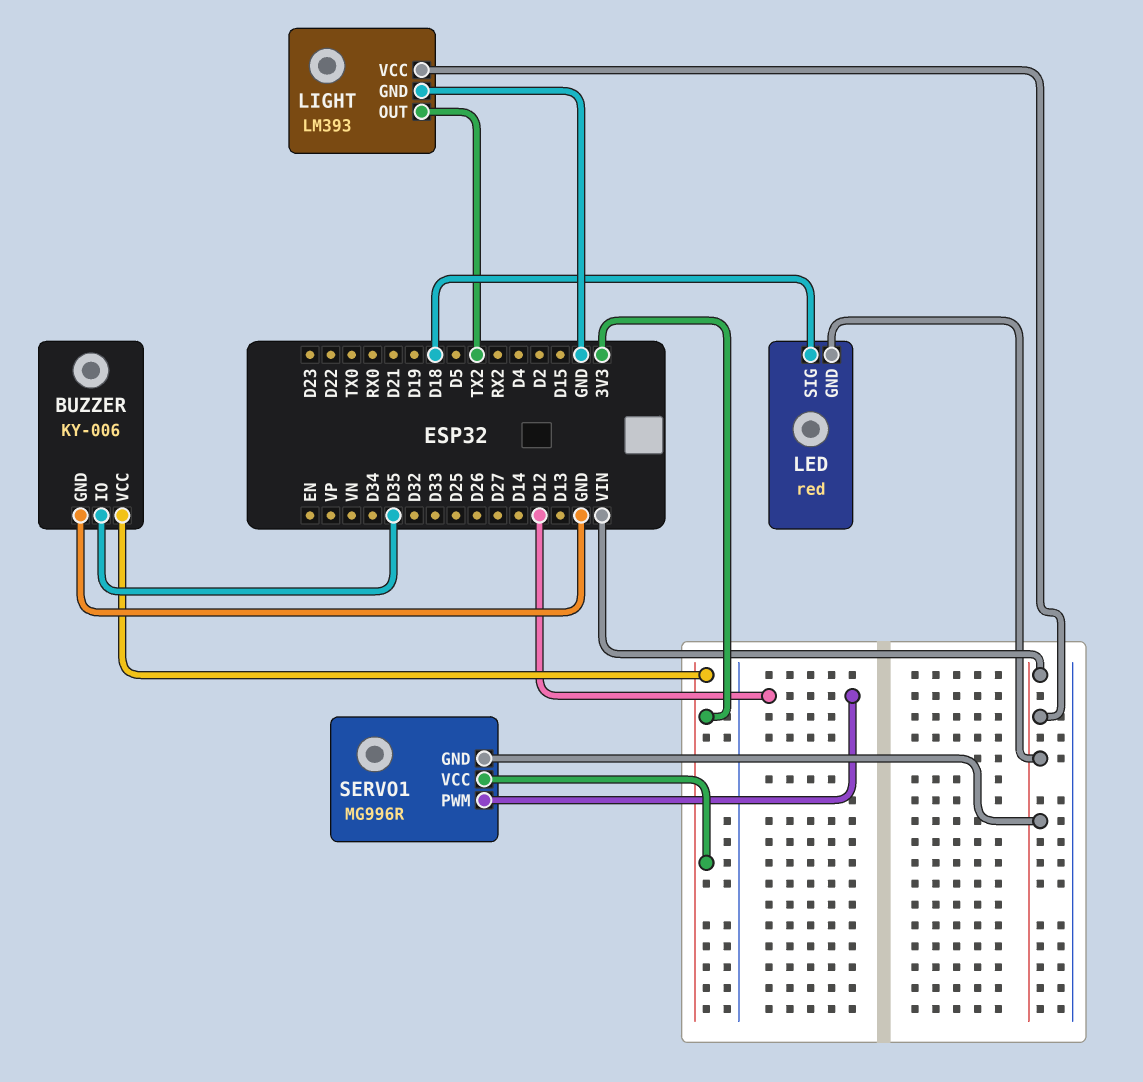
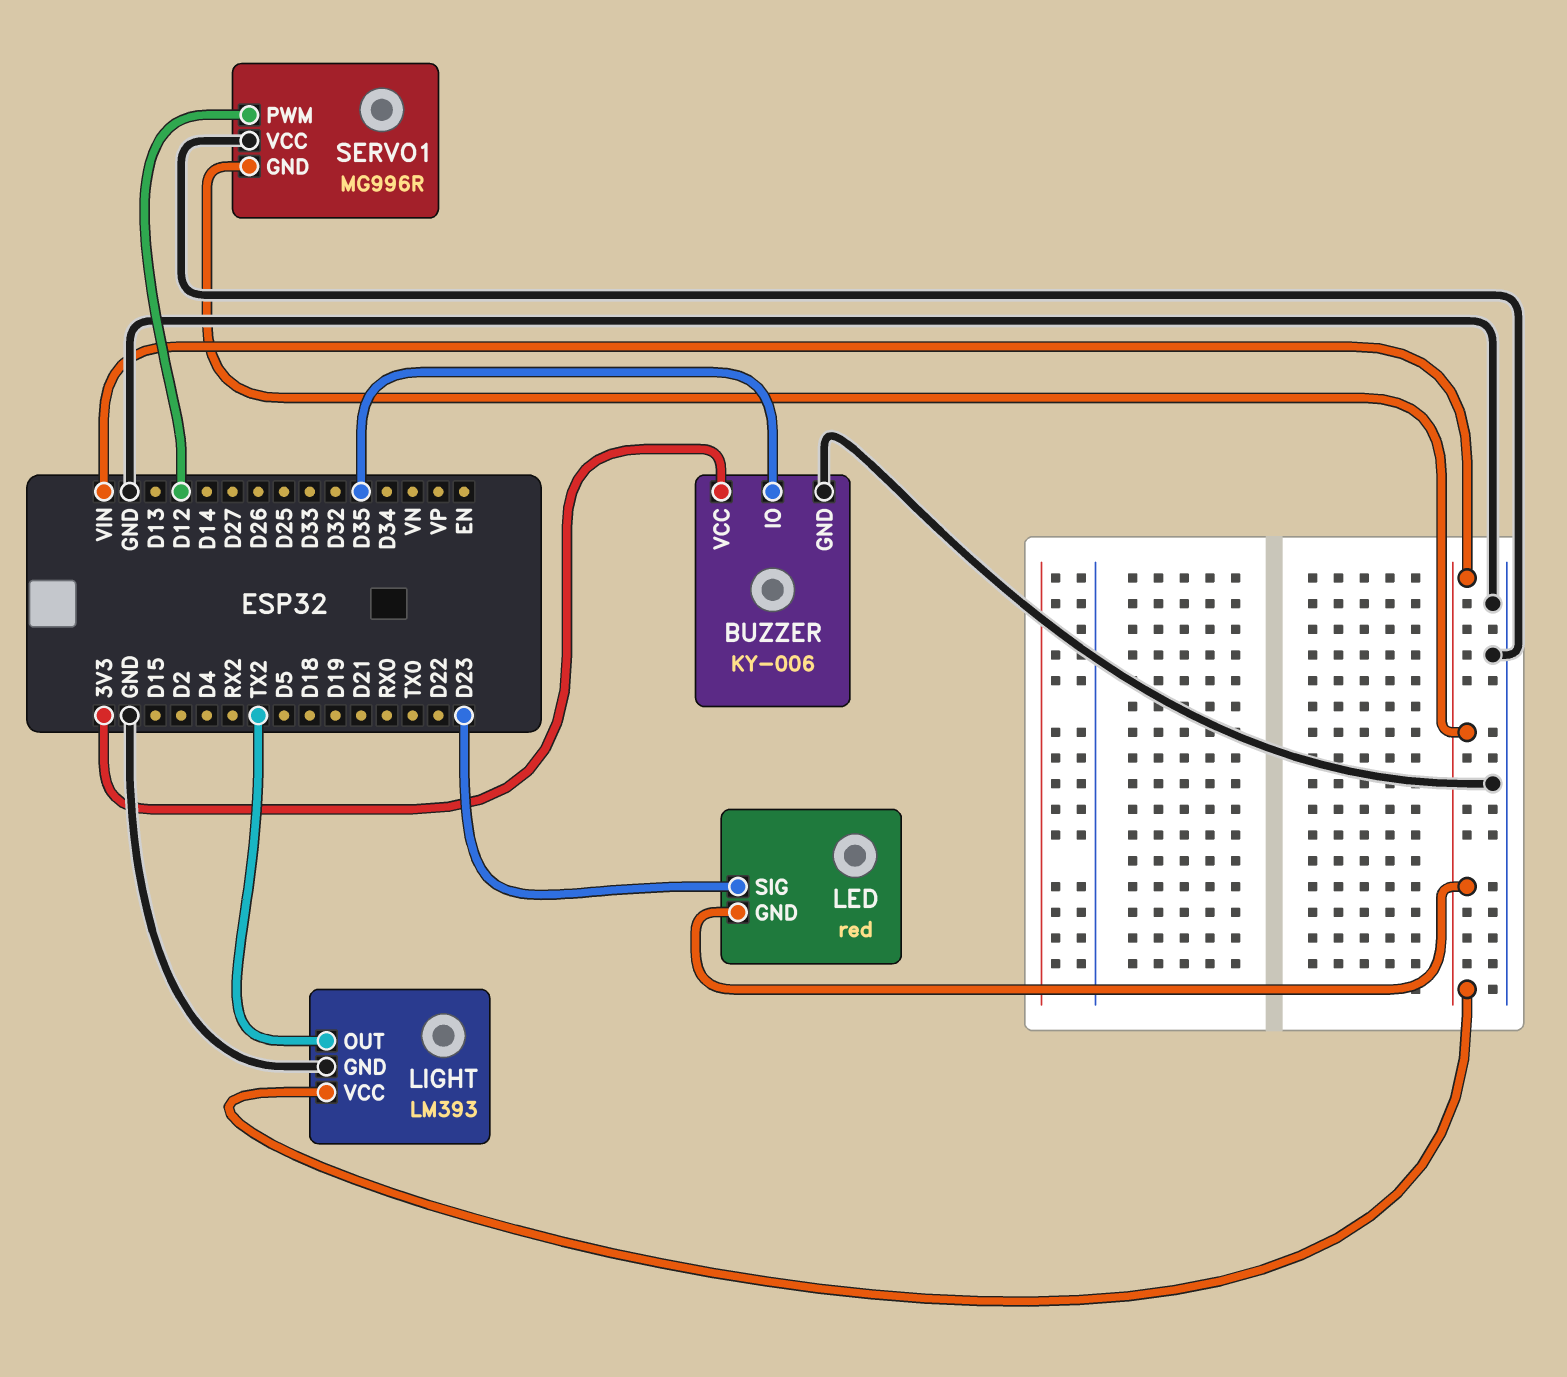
LED pin SIG: D18 -> D23
SERVO1 pin VCC: 3V3 -> GND

